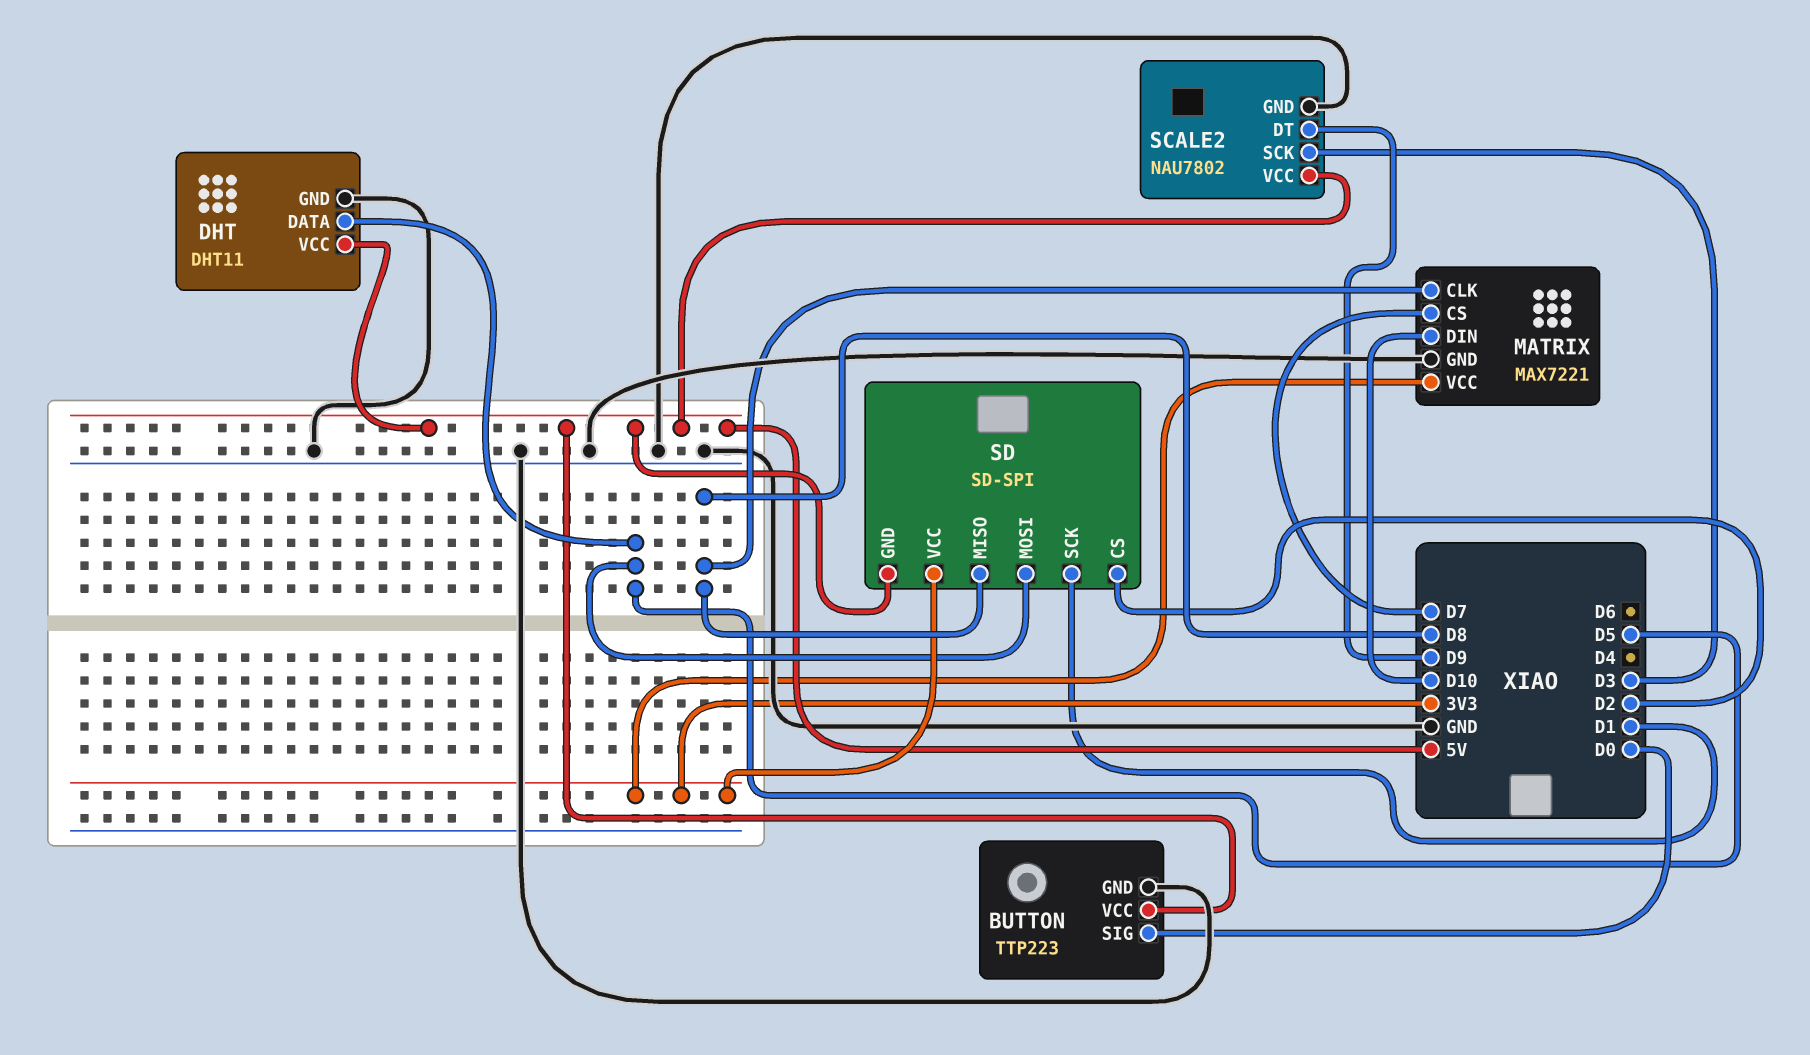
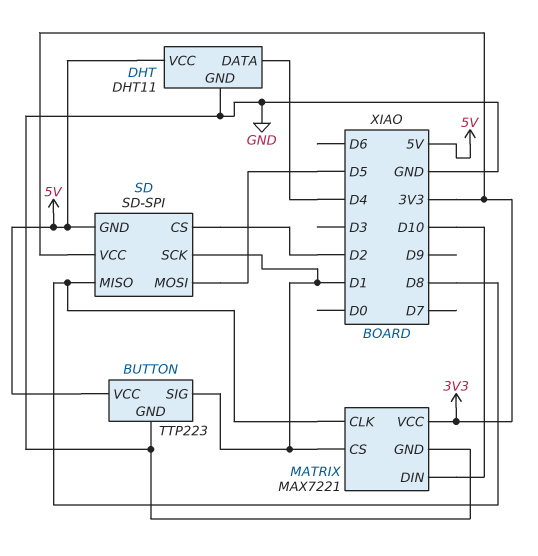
BUTTON pin SIG: D0 -> D1
DHT pin DATA: D5 -> D4
MATRIX pin CS: D7 -> D1
SCALE2: NAU7802 -> none
SCALE2 pin DT: D9 -> none
SCALE2 pin GND: GND -> none
SCALE2 pin SCK: D3 -> none
SCALE2 pin VCC: 5V -> none

